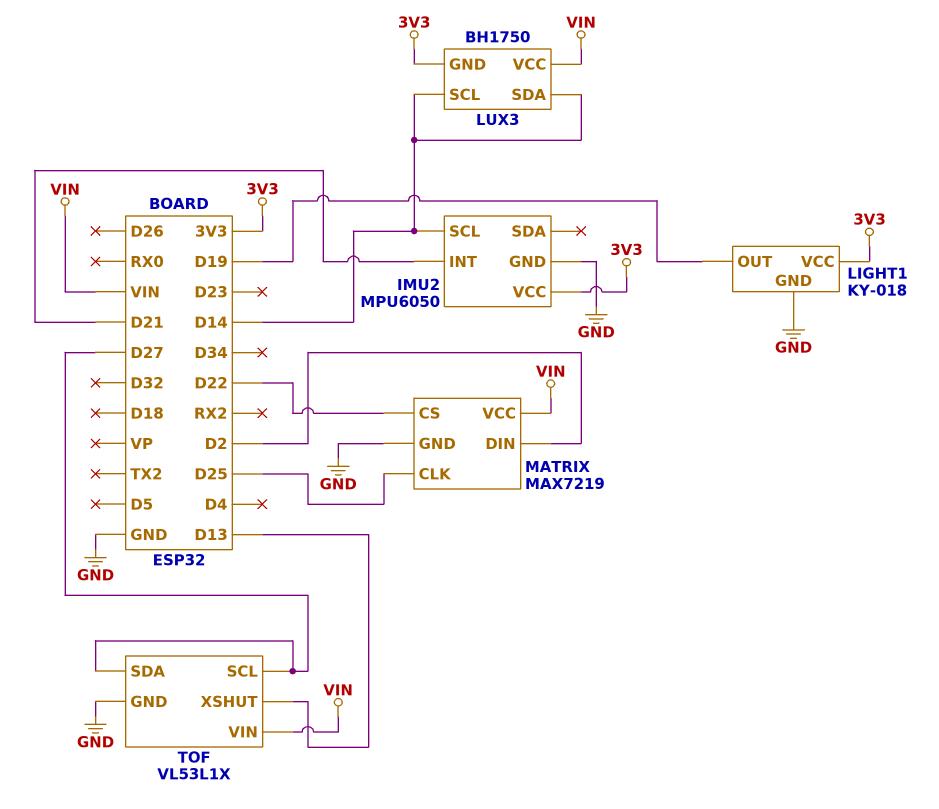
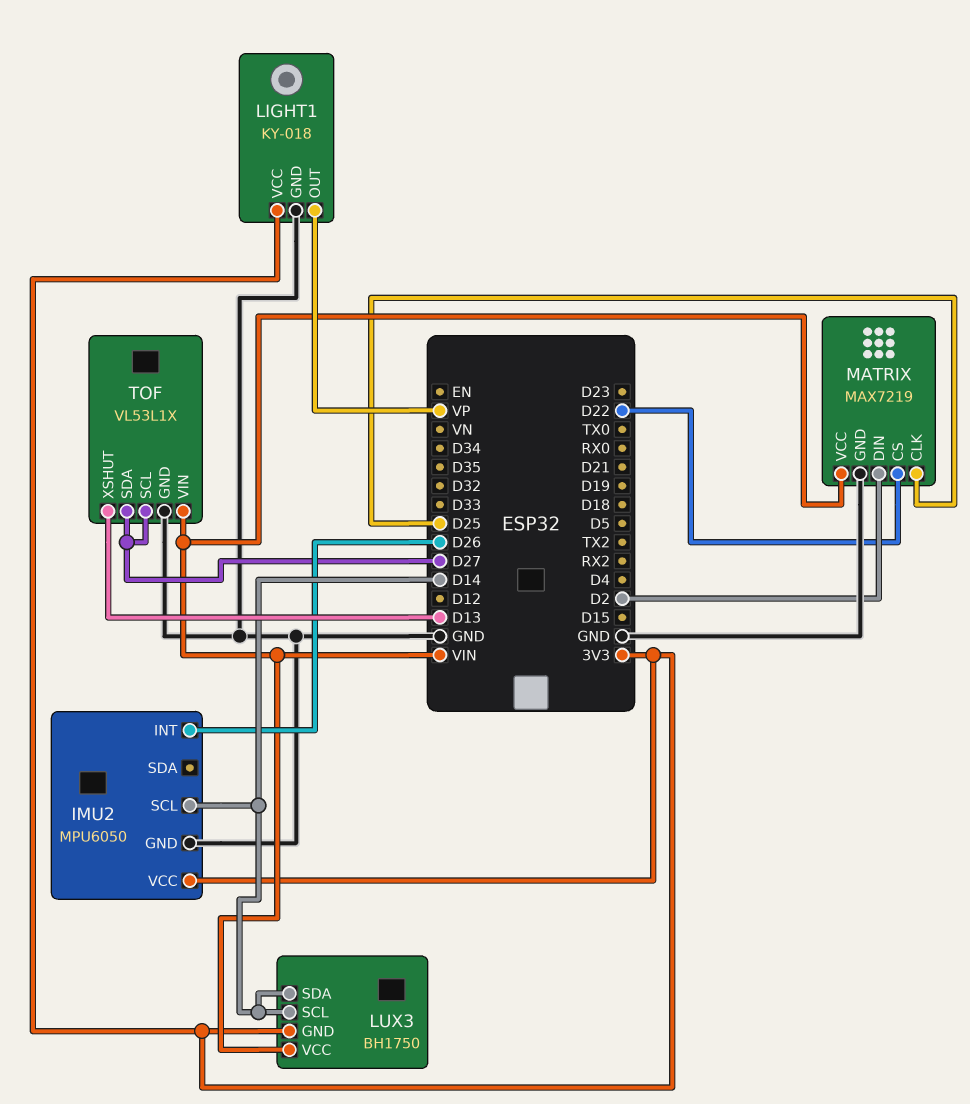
IMU2 pin INT: D21 -> D26
LIGHT1 pin OUT: D19 -> VP

